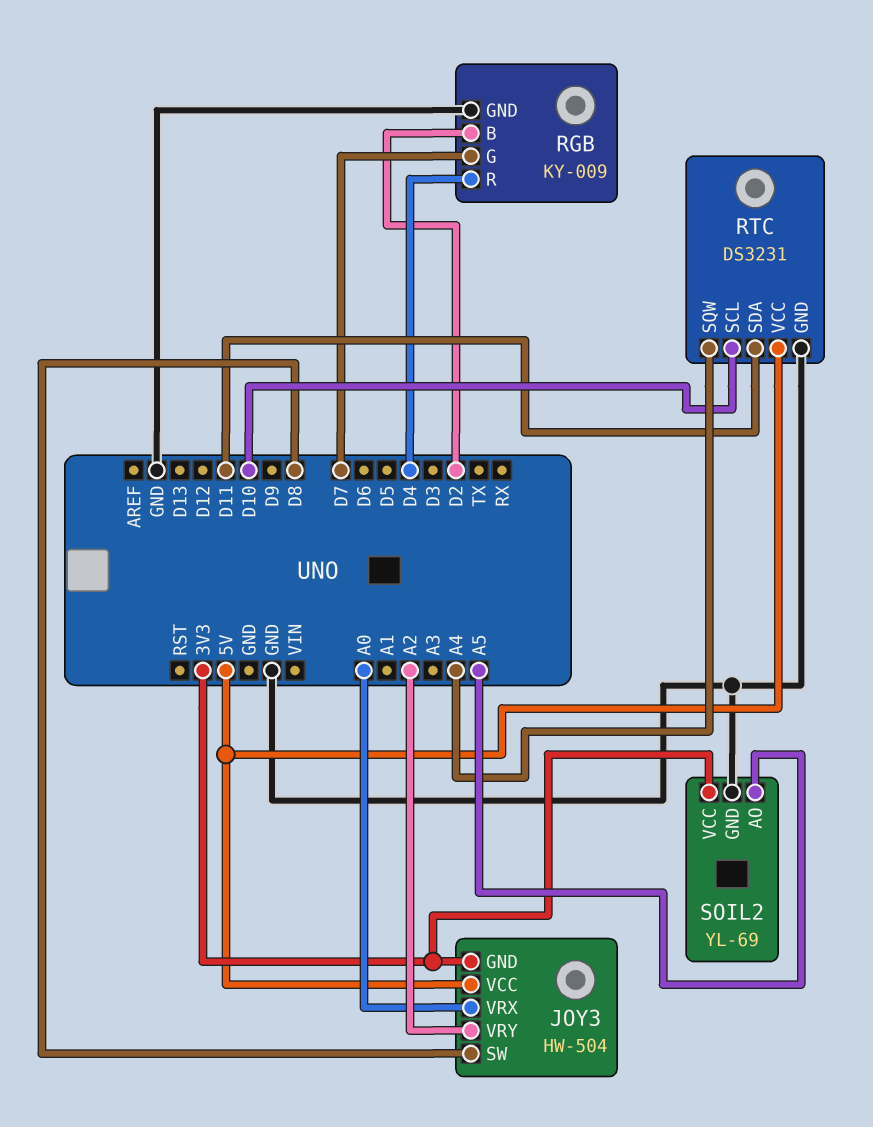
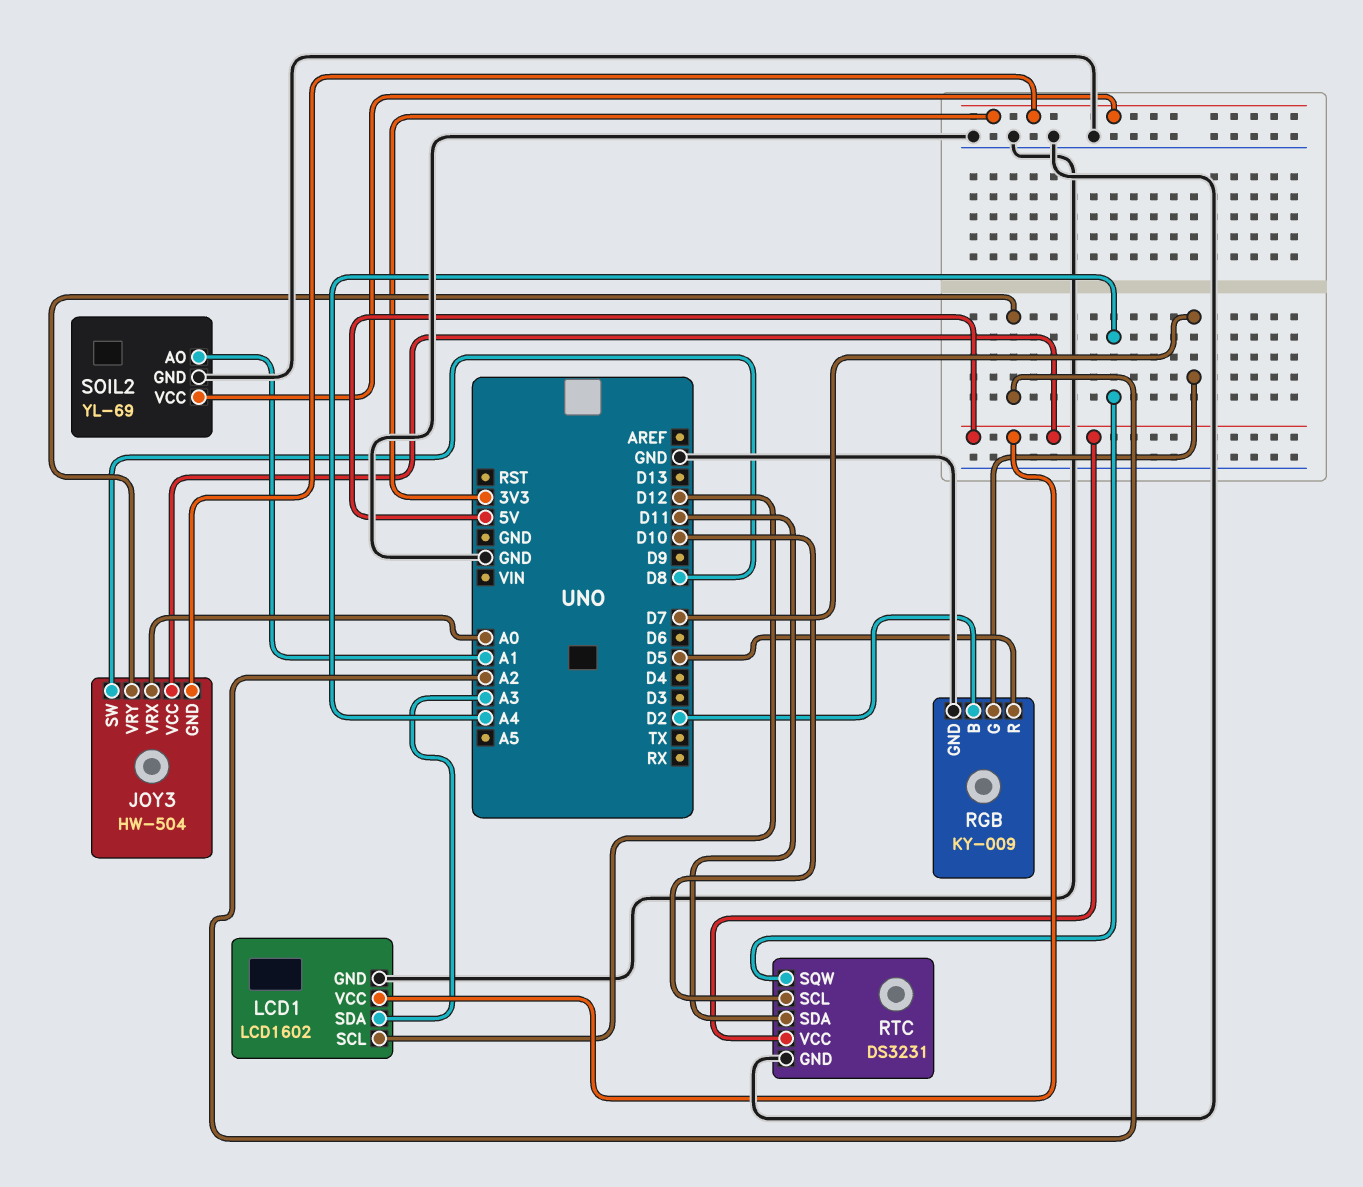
LCD1: none -> LCD1602
LCD1 pin GND: none -> GND
LCD1 pin SCL: none -> D12
LCD1 pin SDA: none -> A3
LCD1 pin VCC: none -> 5V
RGB pin R: D4 -> D5
SOIL2 pin AO: A5 -> A1

